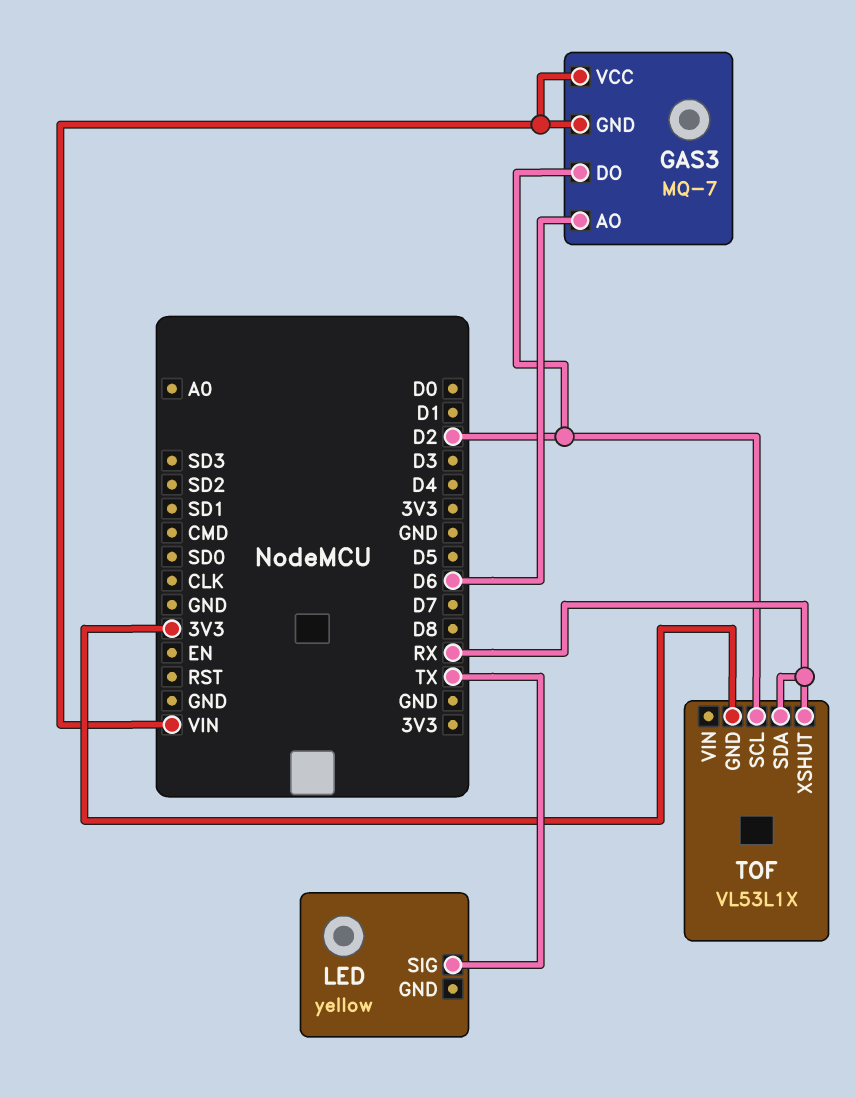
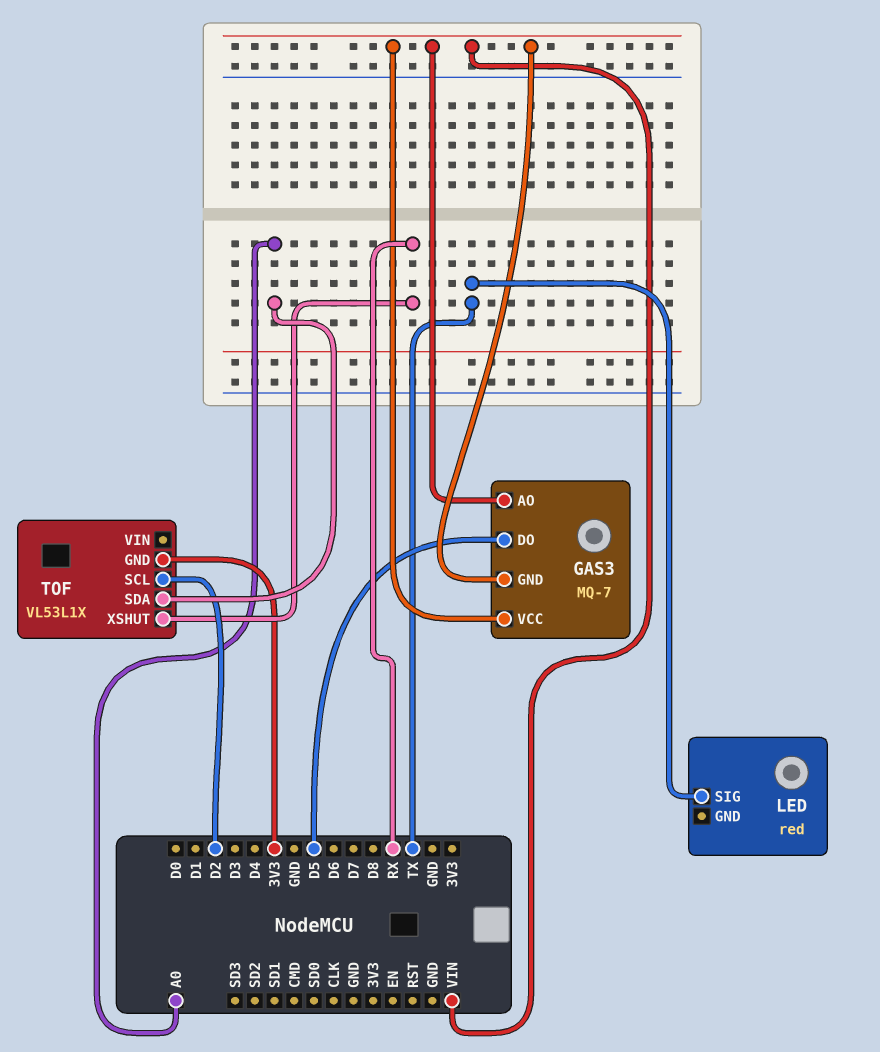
GAS3 pin AO: D6 -> VIN
GAS3 pin DO: D2 -> D5
LED: yellow -> red
TOF pin SDA: RX -> A0

